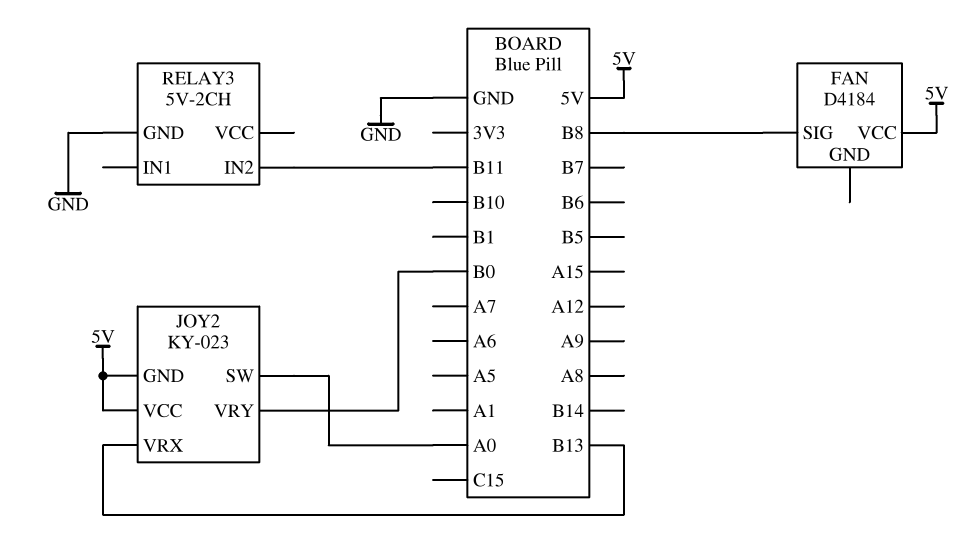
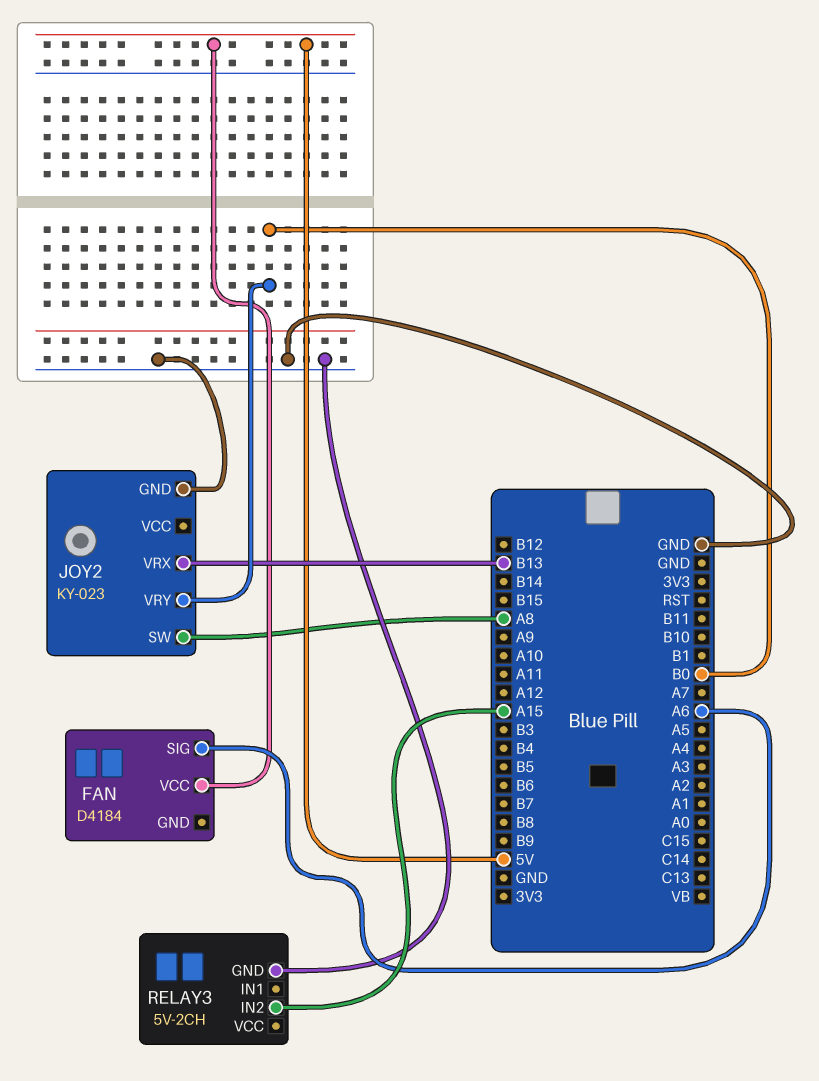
FAN pin SIG: B8 -> A6
JOY2 pin GND: 5V -> GND
JOY2 pin SW: A0 -> A8
JOY2 pin VCC: 5V -> none
RELAY3 pin IN2: B11 -> A15

